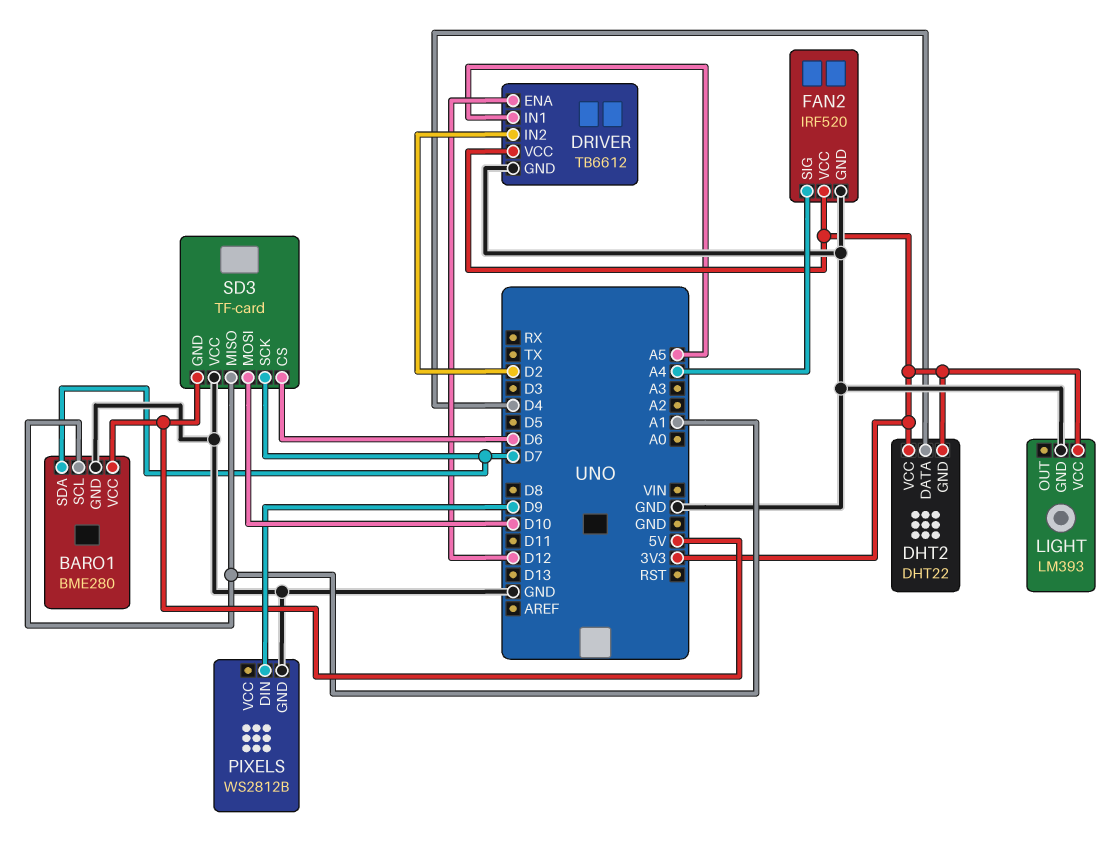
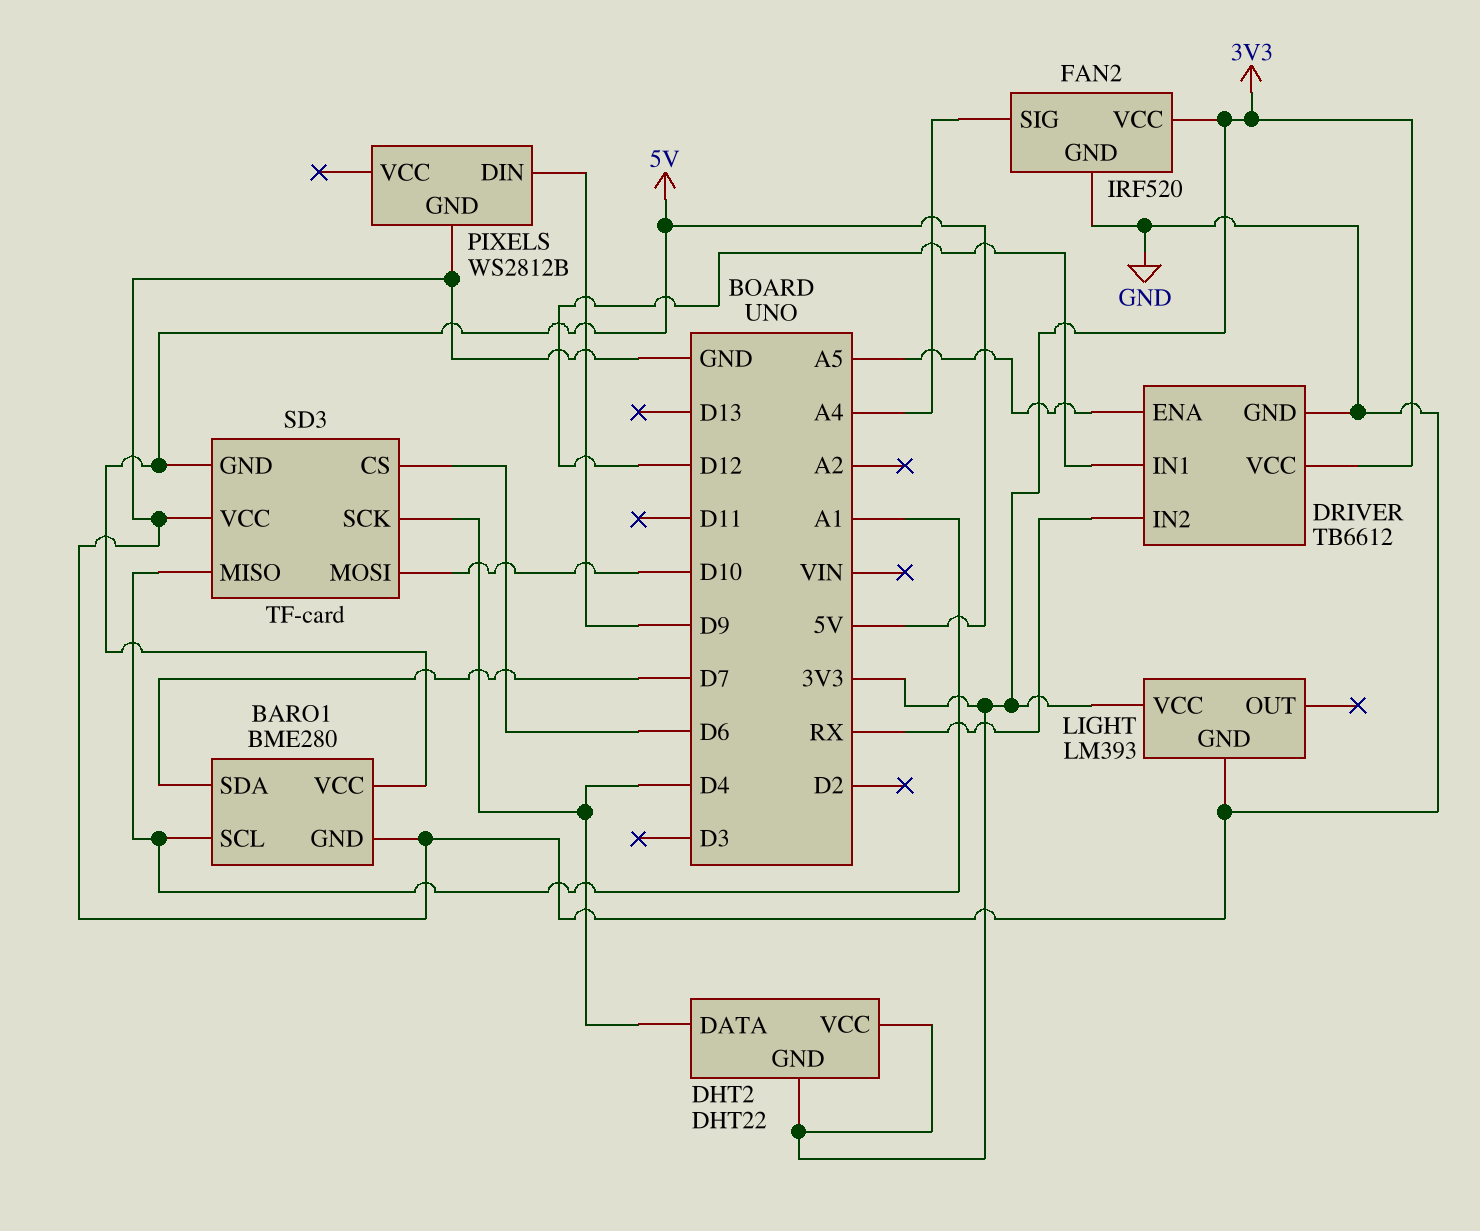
DRIVER pin ENA: D12 -> A5
DRIVER pin IN1: A5 -> D12
DRIVER pin IN2: D2 -> RX
SD3 pin SCK: D7 -> D4

